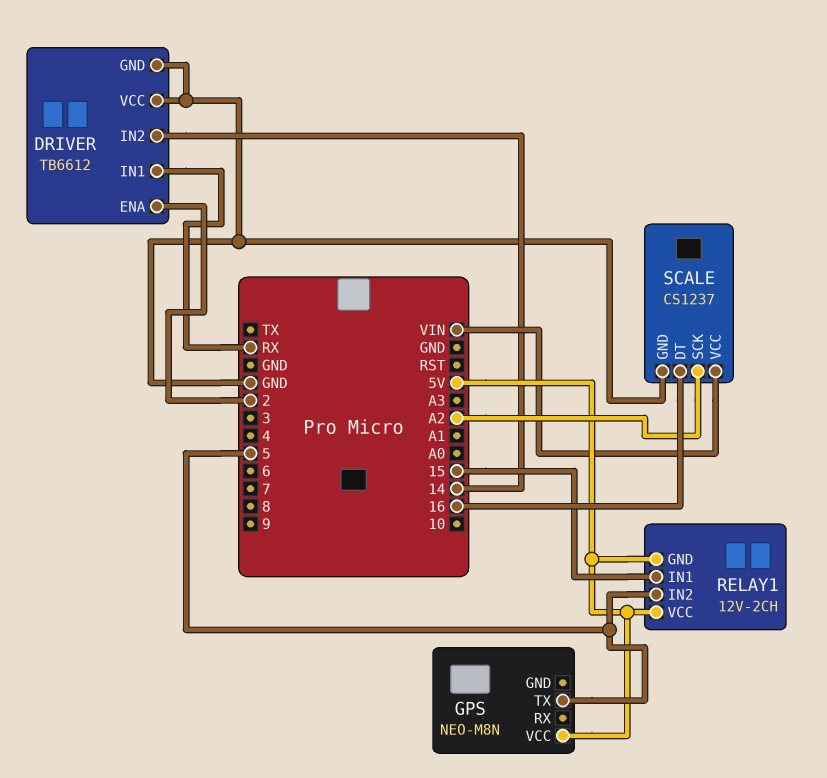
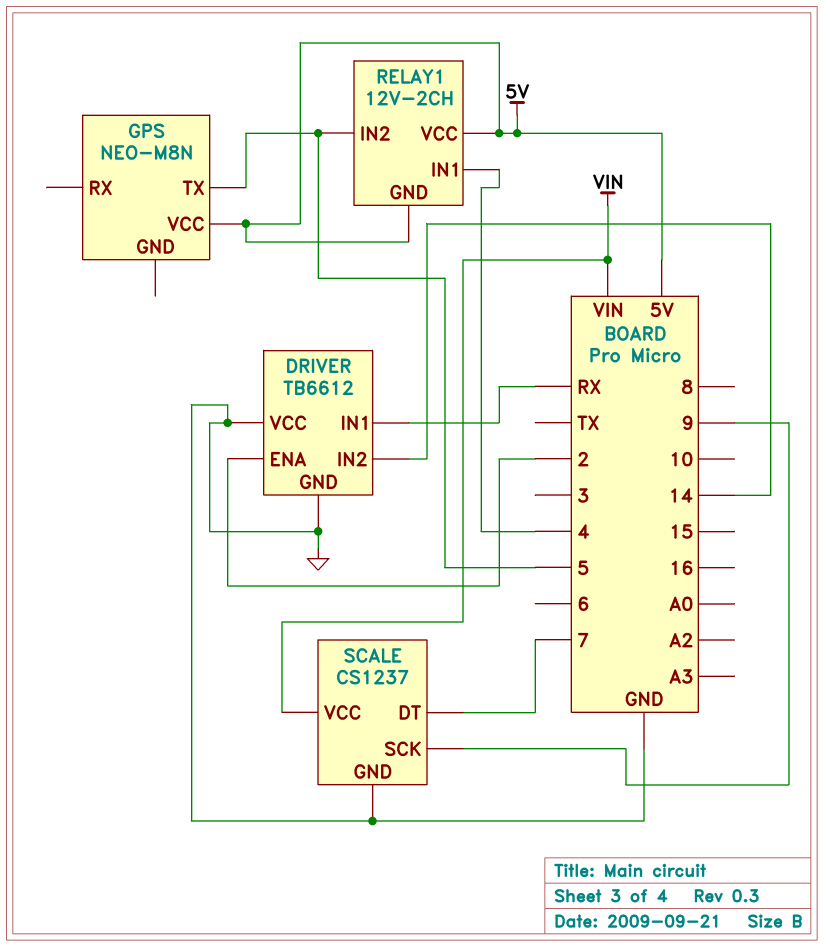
RELAY1 pin IN1: 15 -> 4
SCALE pin DT: 16 -> 7
SCALE pin SCK: A2 -> 9

